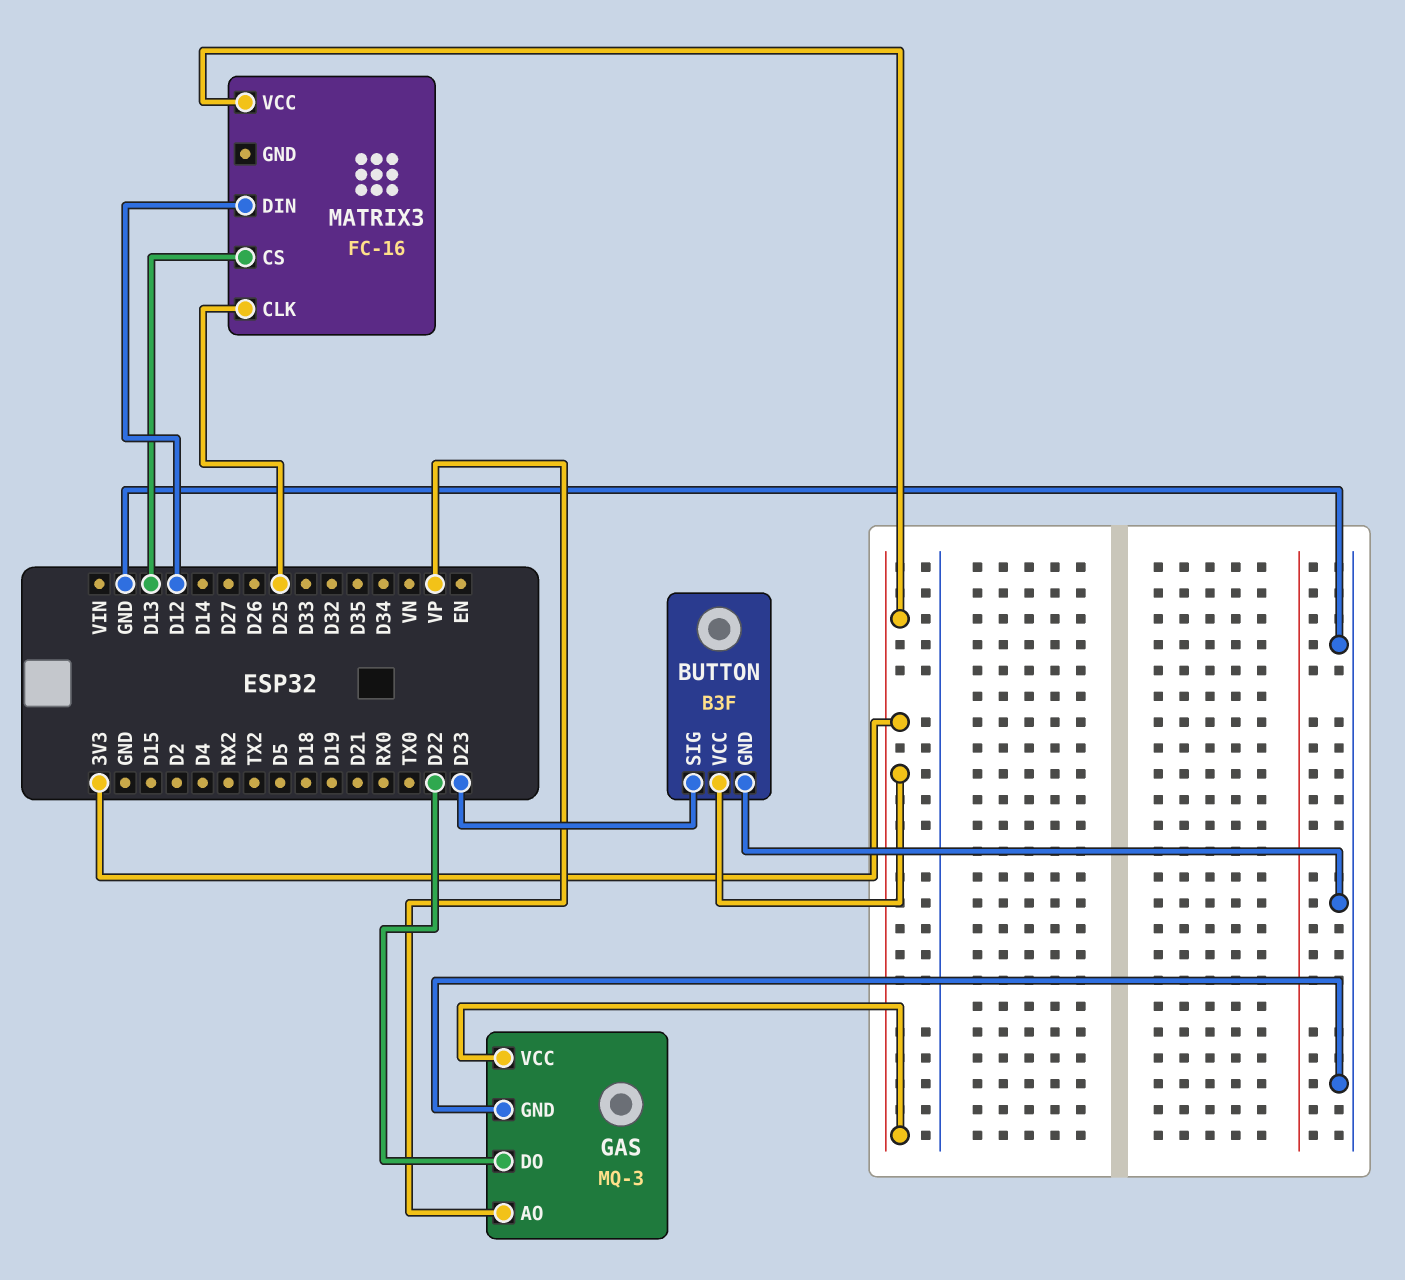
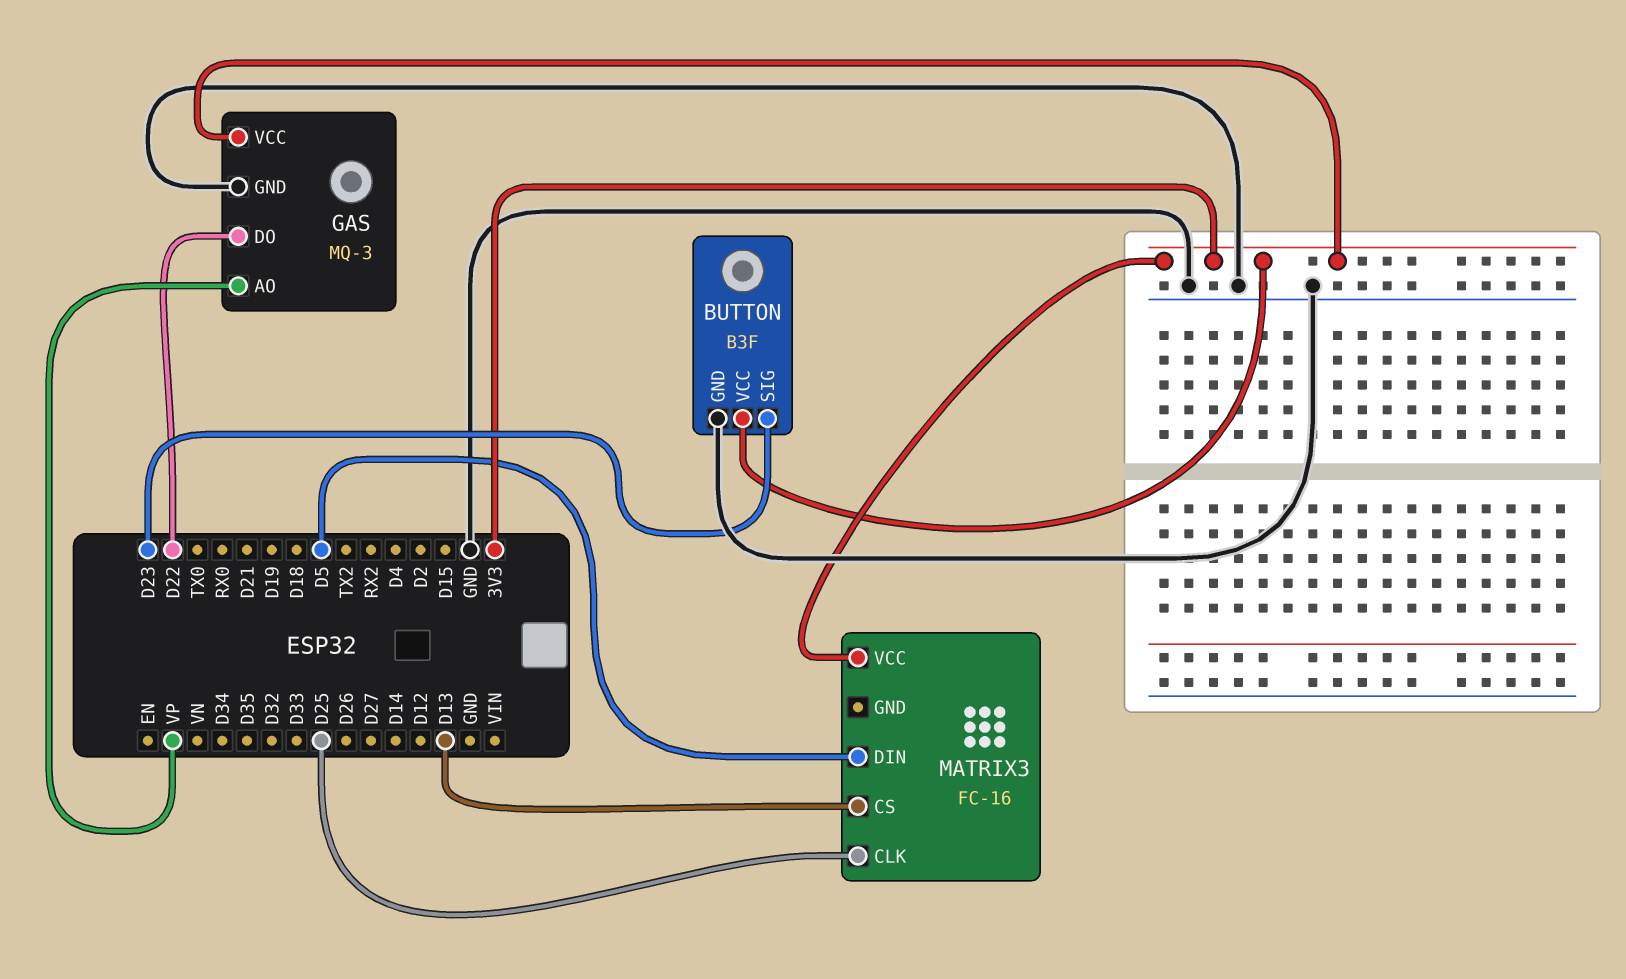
MATRIX3 pin DIN: D12 -> D5

